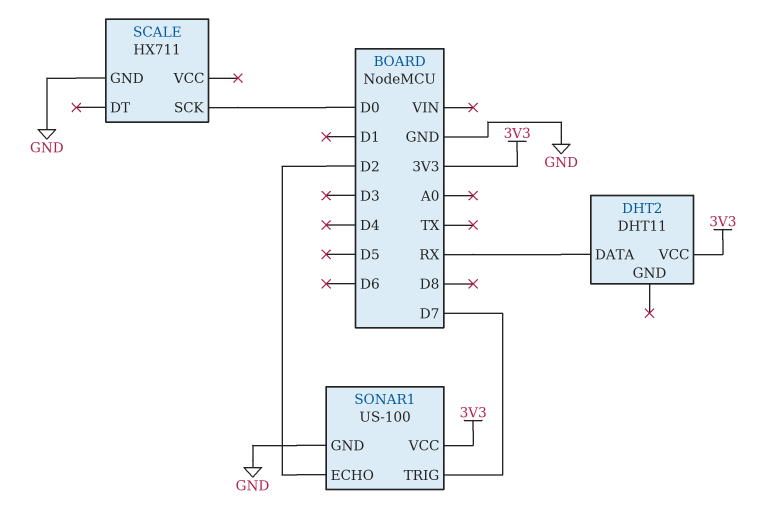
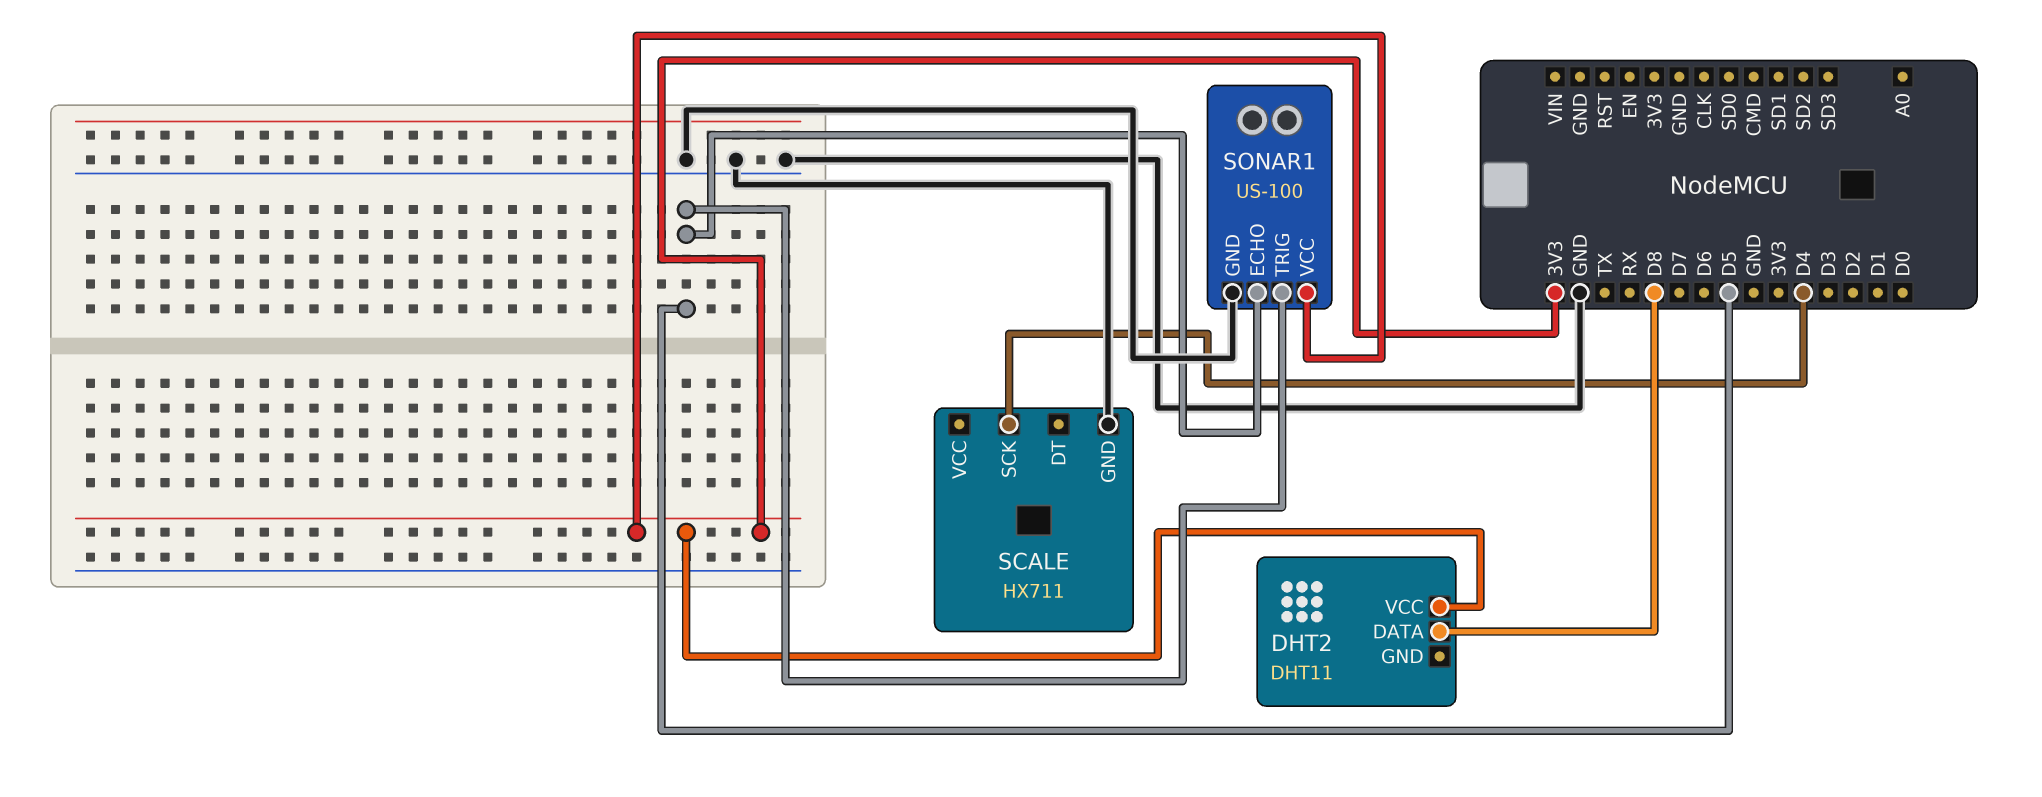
DHT2 pin DATA: RX -> D8
SCALE pin SCK: D0 -> D4
SONAR1 pin ECHO: D2 -> D5
SONAR1 pin TRIG: D7 -> D5

